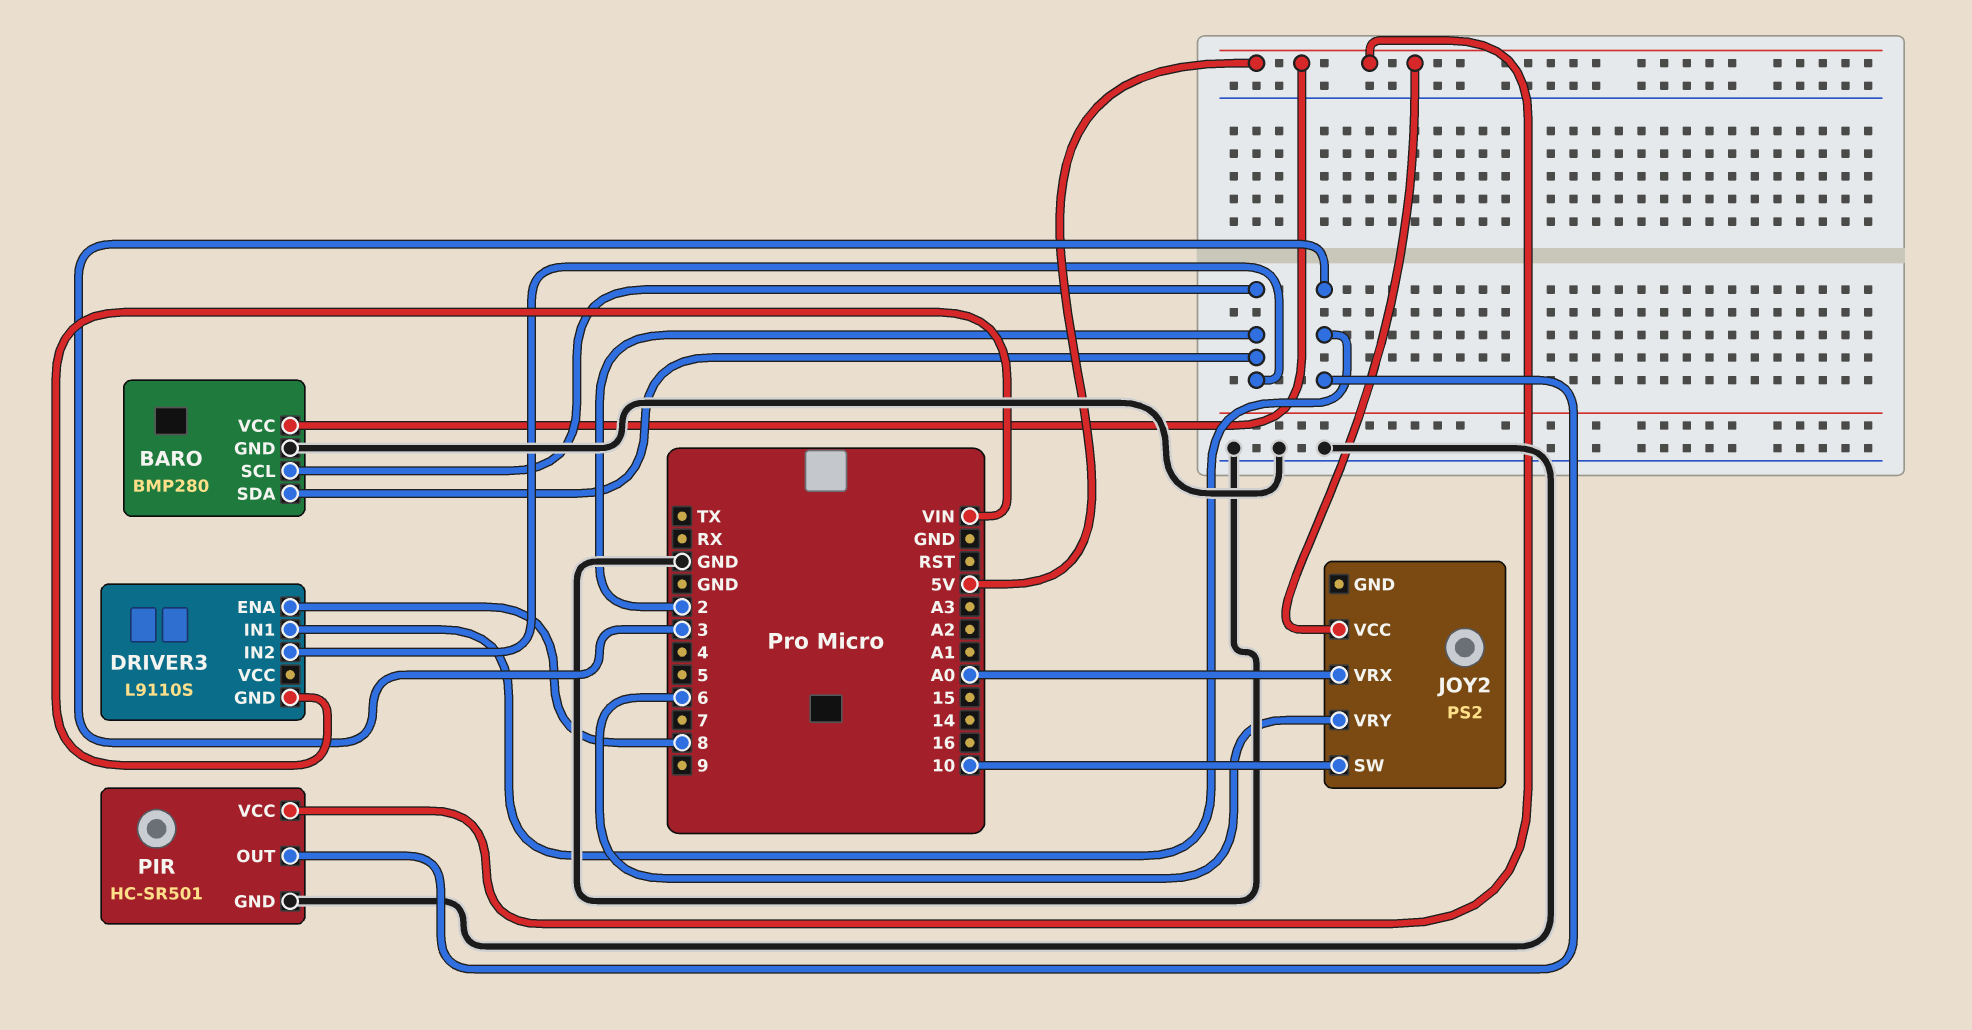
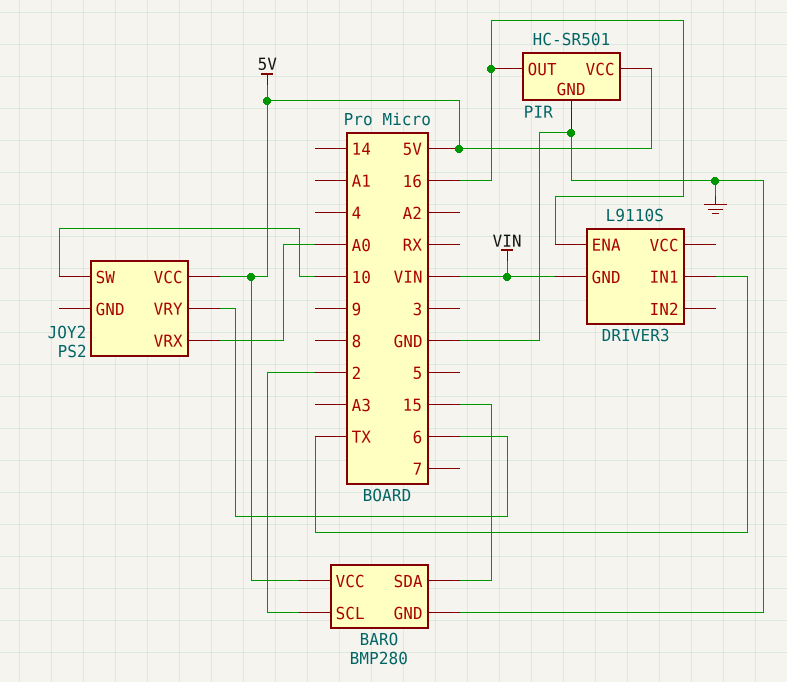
BARO pin SDA: 2 -> 15
DRIVER3 pin ENA: 8 -> 16
DRIVER3 pin IN1: 3 -> TX
DRIVER3 pin IN2: 2 -> none
PIR pin OUT: 3 -> 16

